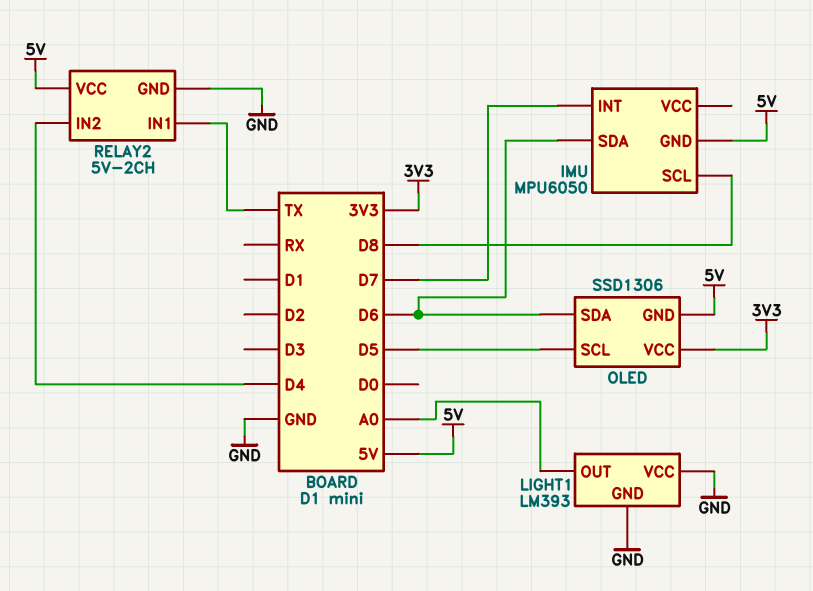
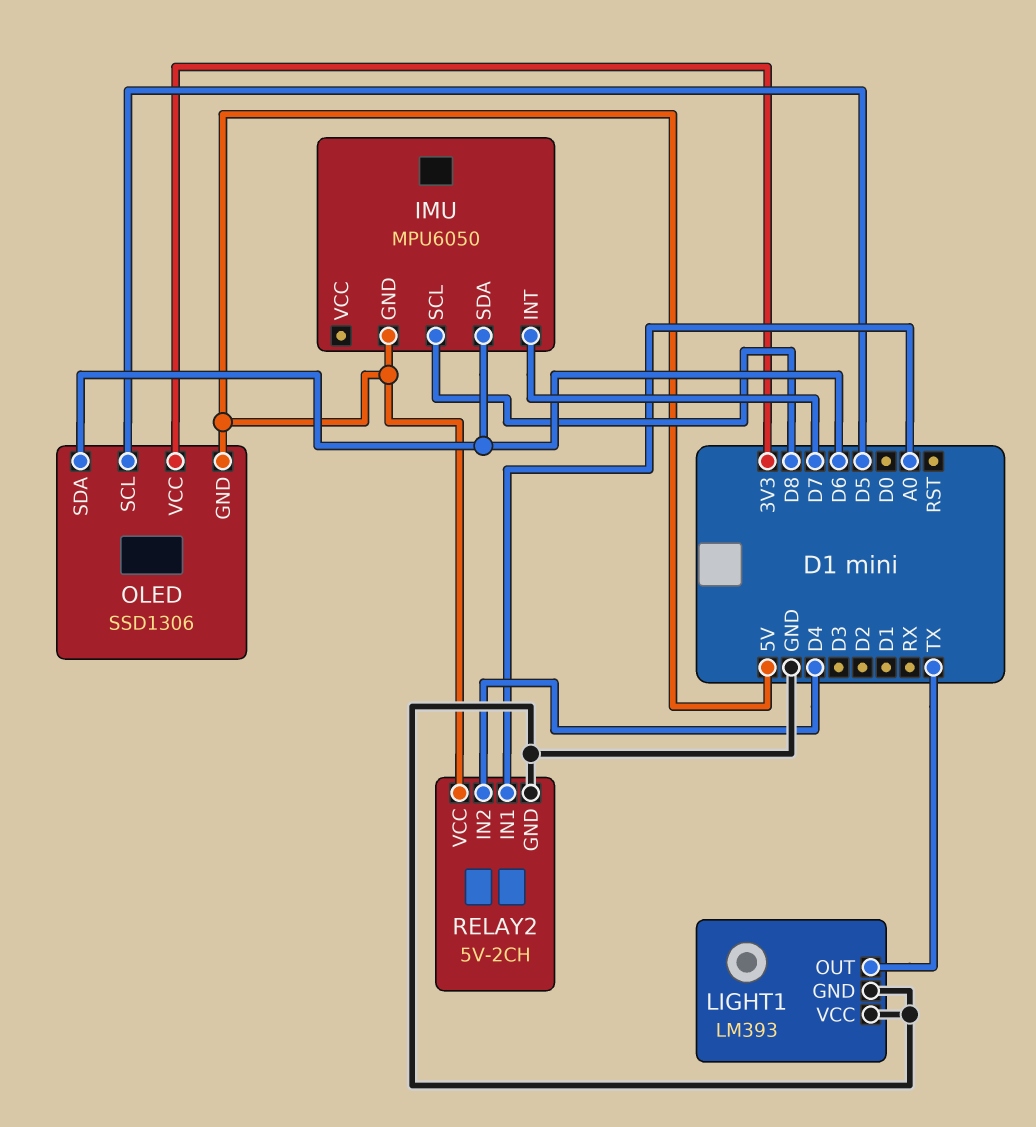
LIGHT1 pin OUT: A0 -> TX
RELAY2 pin IN1: TX -> A0

